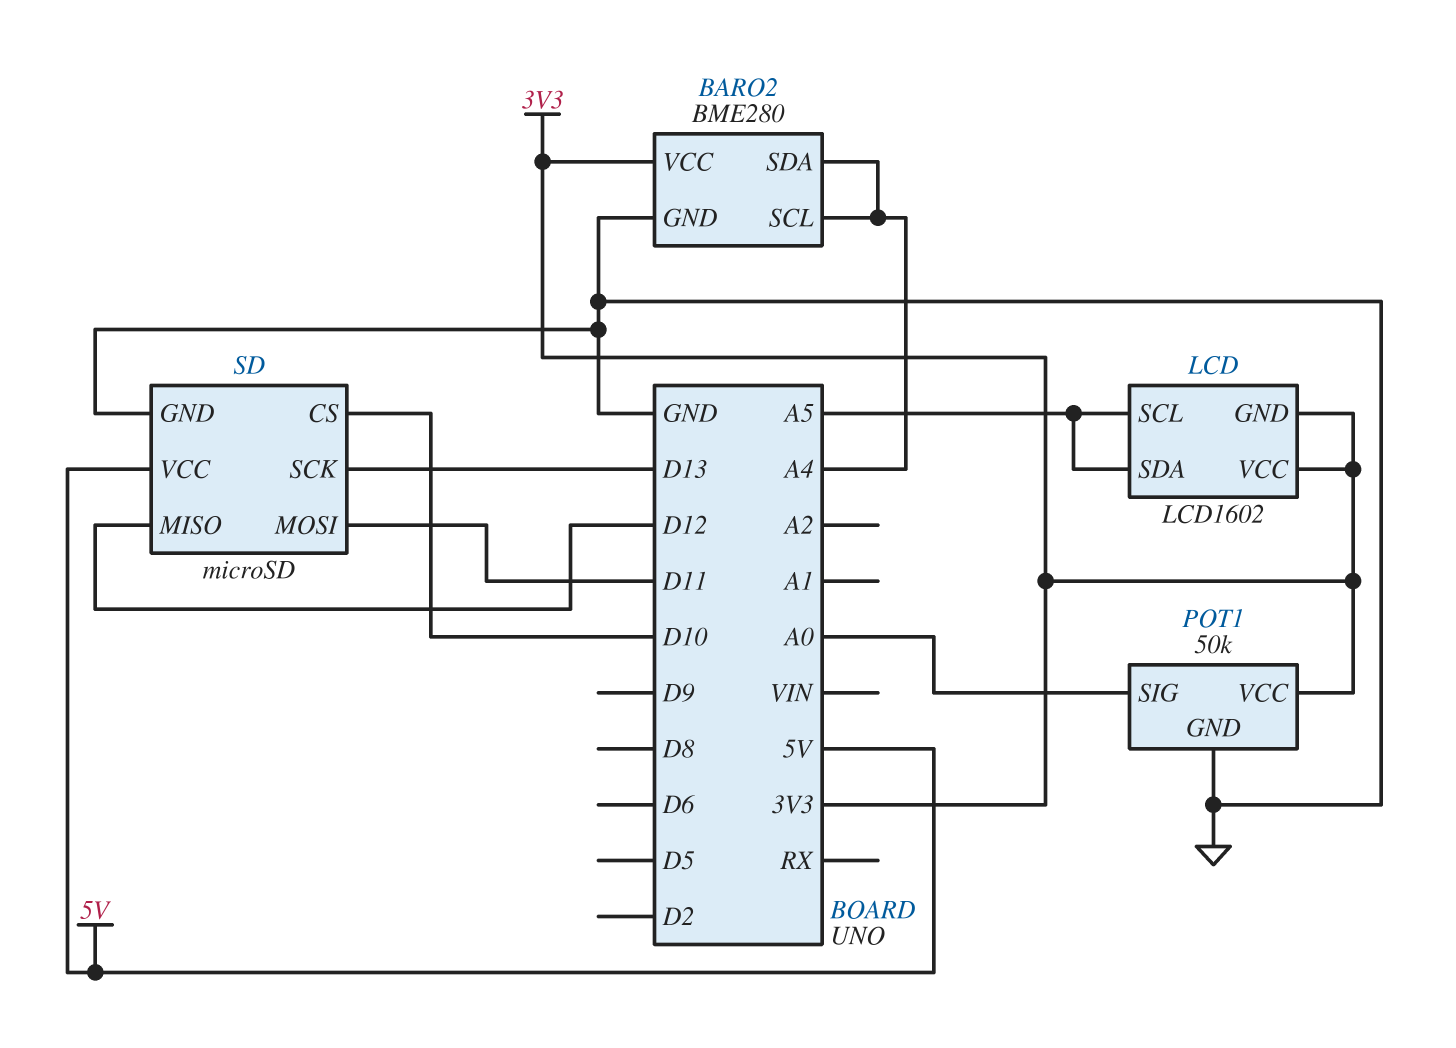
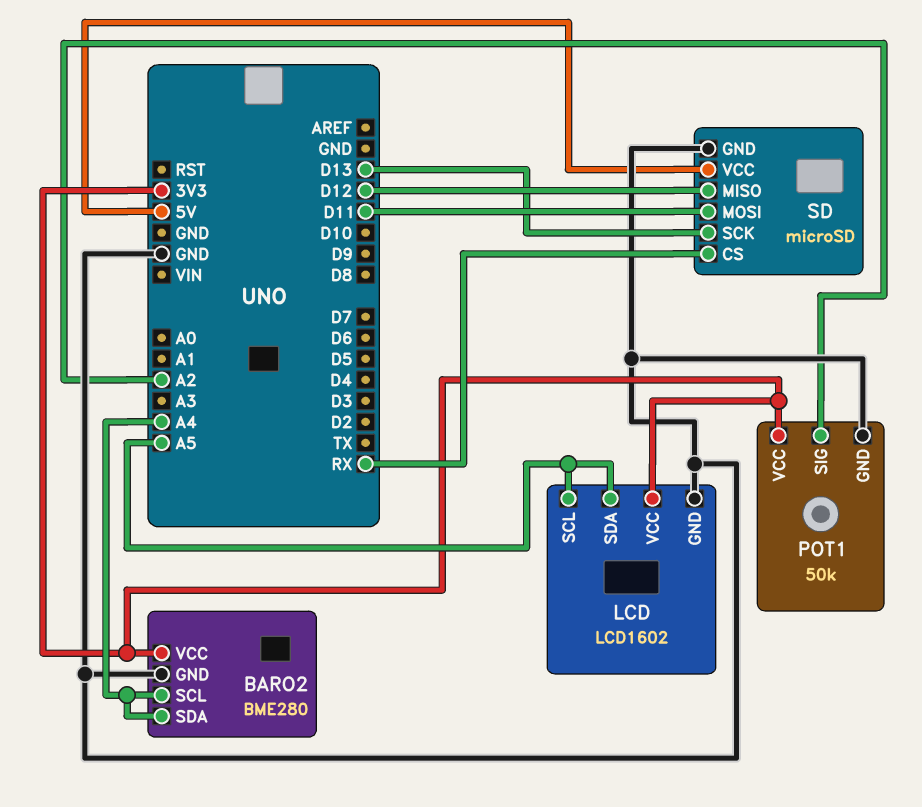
LCD pin GND: 3V3 -> GND
POT1 pin SIG: A0 -> A2
SD pin CS: D10 -> RX

